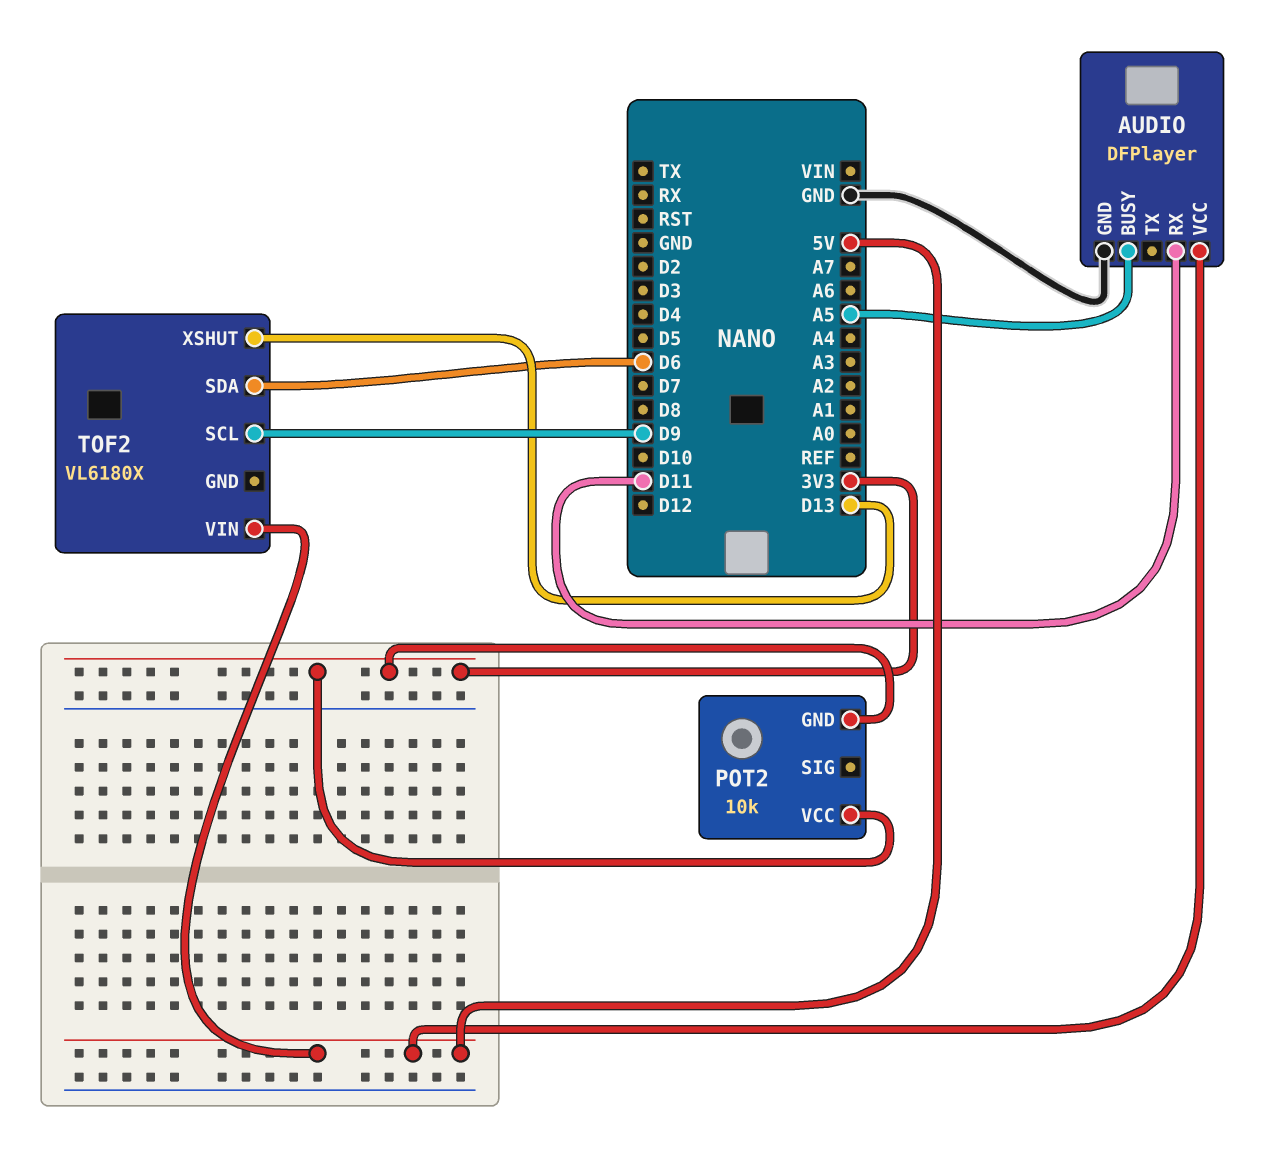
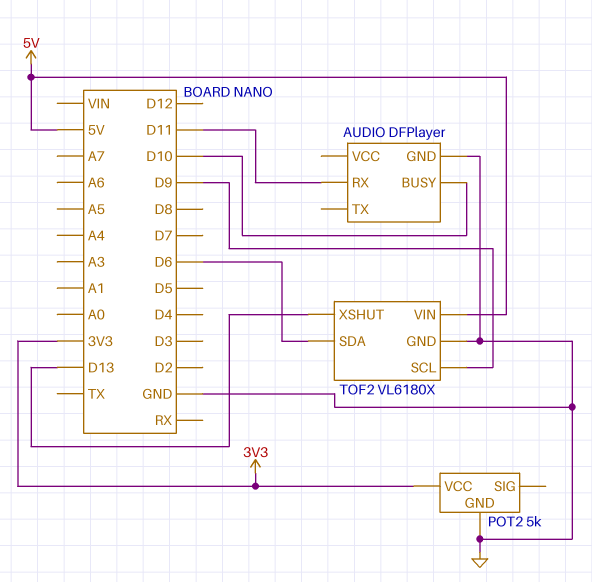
AUDIO pin BUSY: A5 -> D10
AUDIO pin VCC: 5V -> none
POT2: 10k -> 5k
POT2 pin GND: 3V3 -> GND
TOF2 pin GND: none -> GND

